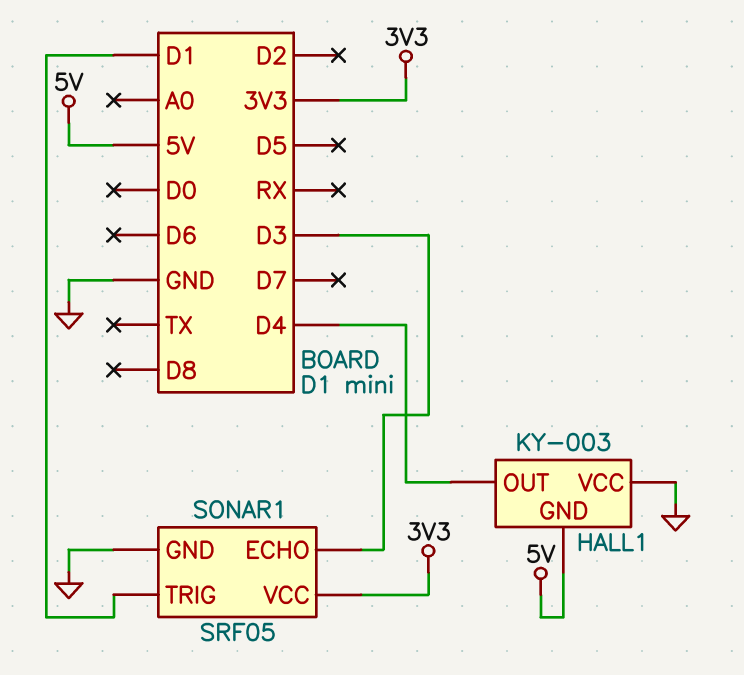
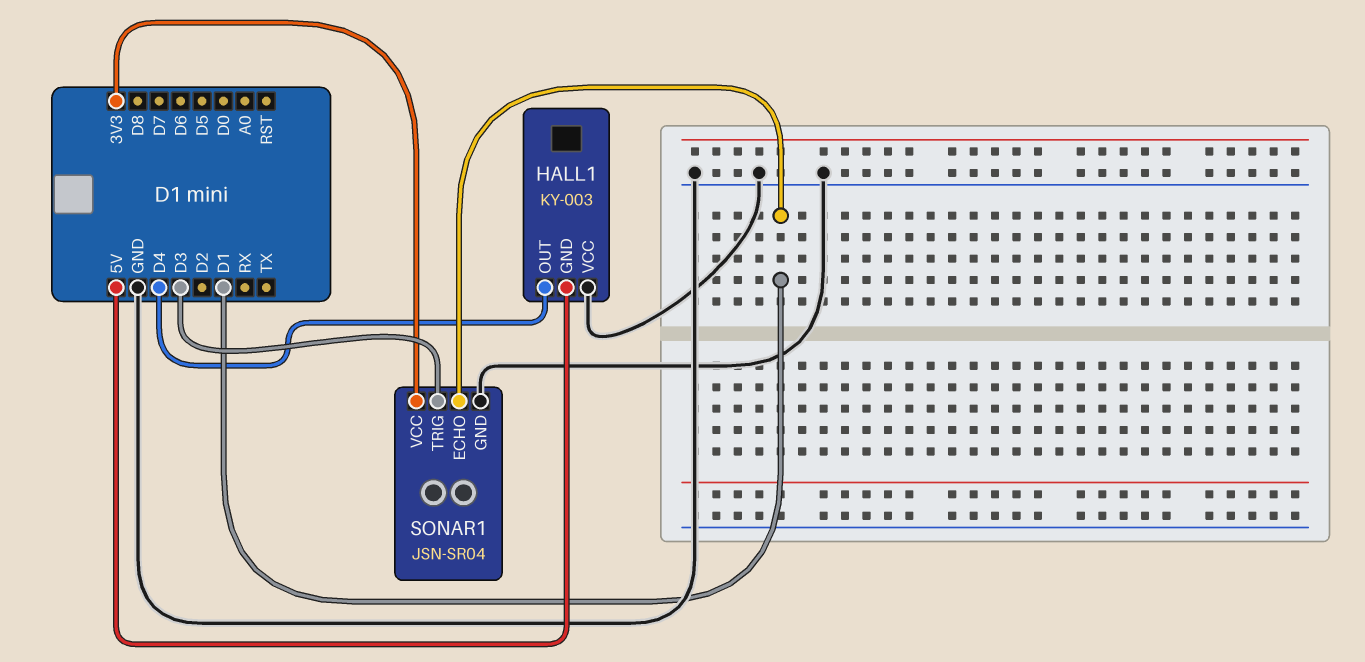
SONAR1: SRF05 -> JSN-SR04
SONAR1 pin ECHO: D3 -> D1
SONAR1 pin TRIG: D1 -> D3

